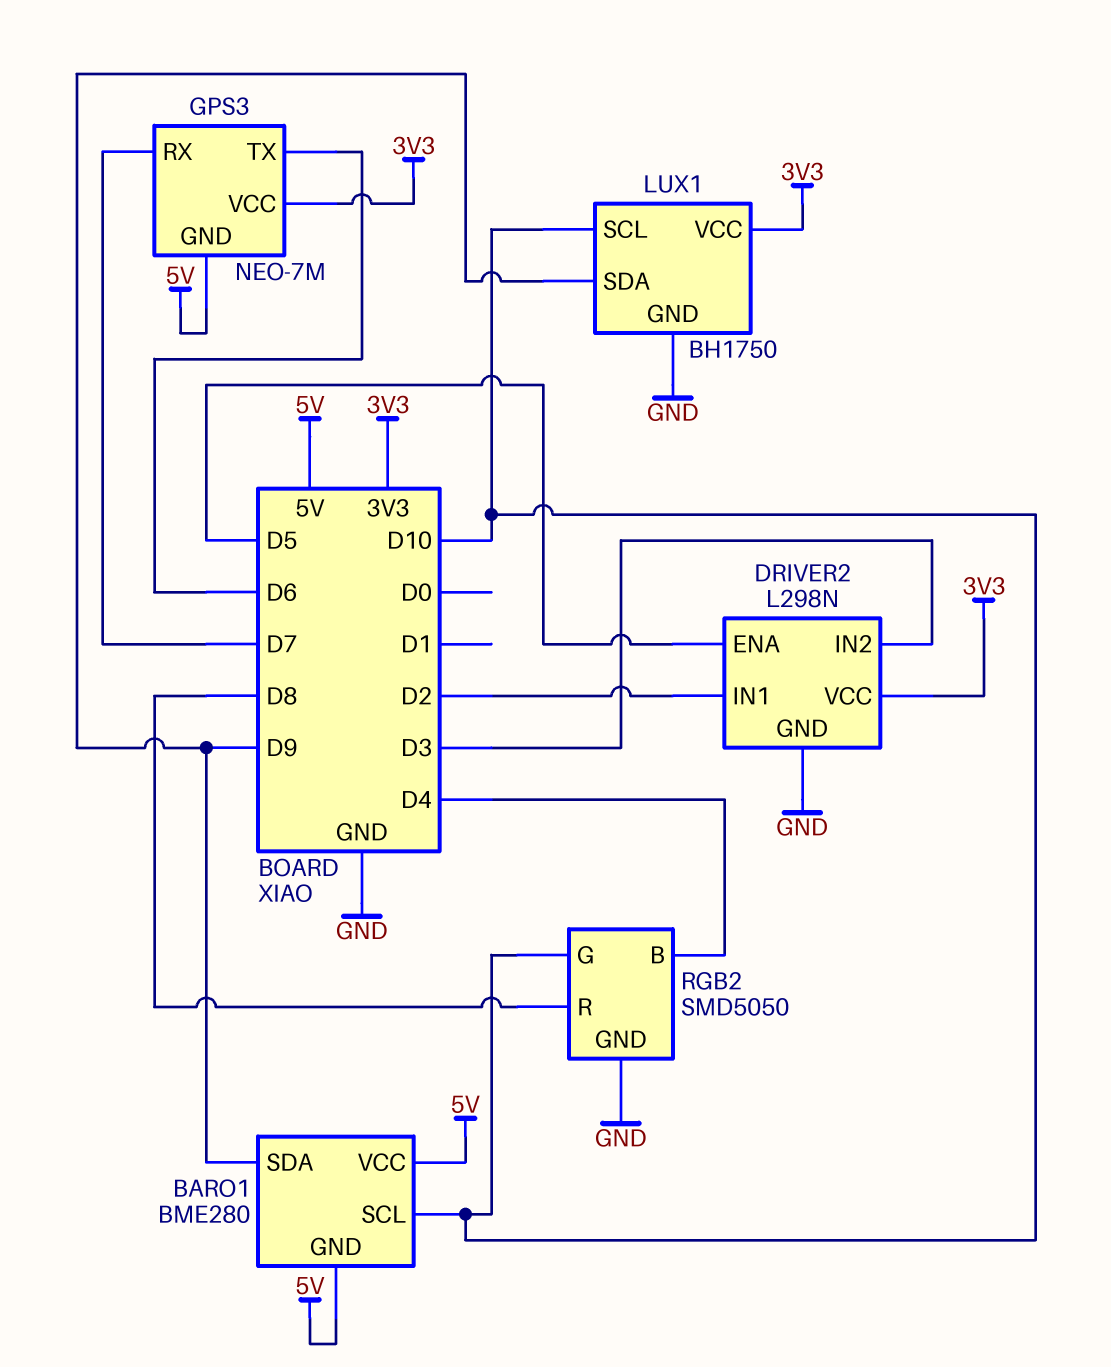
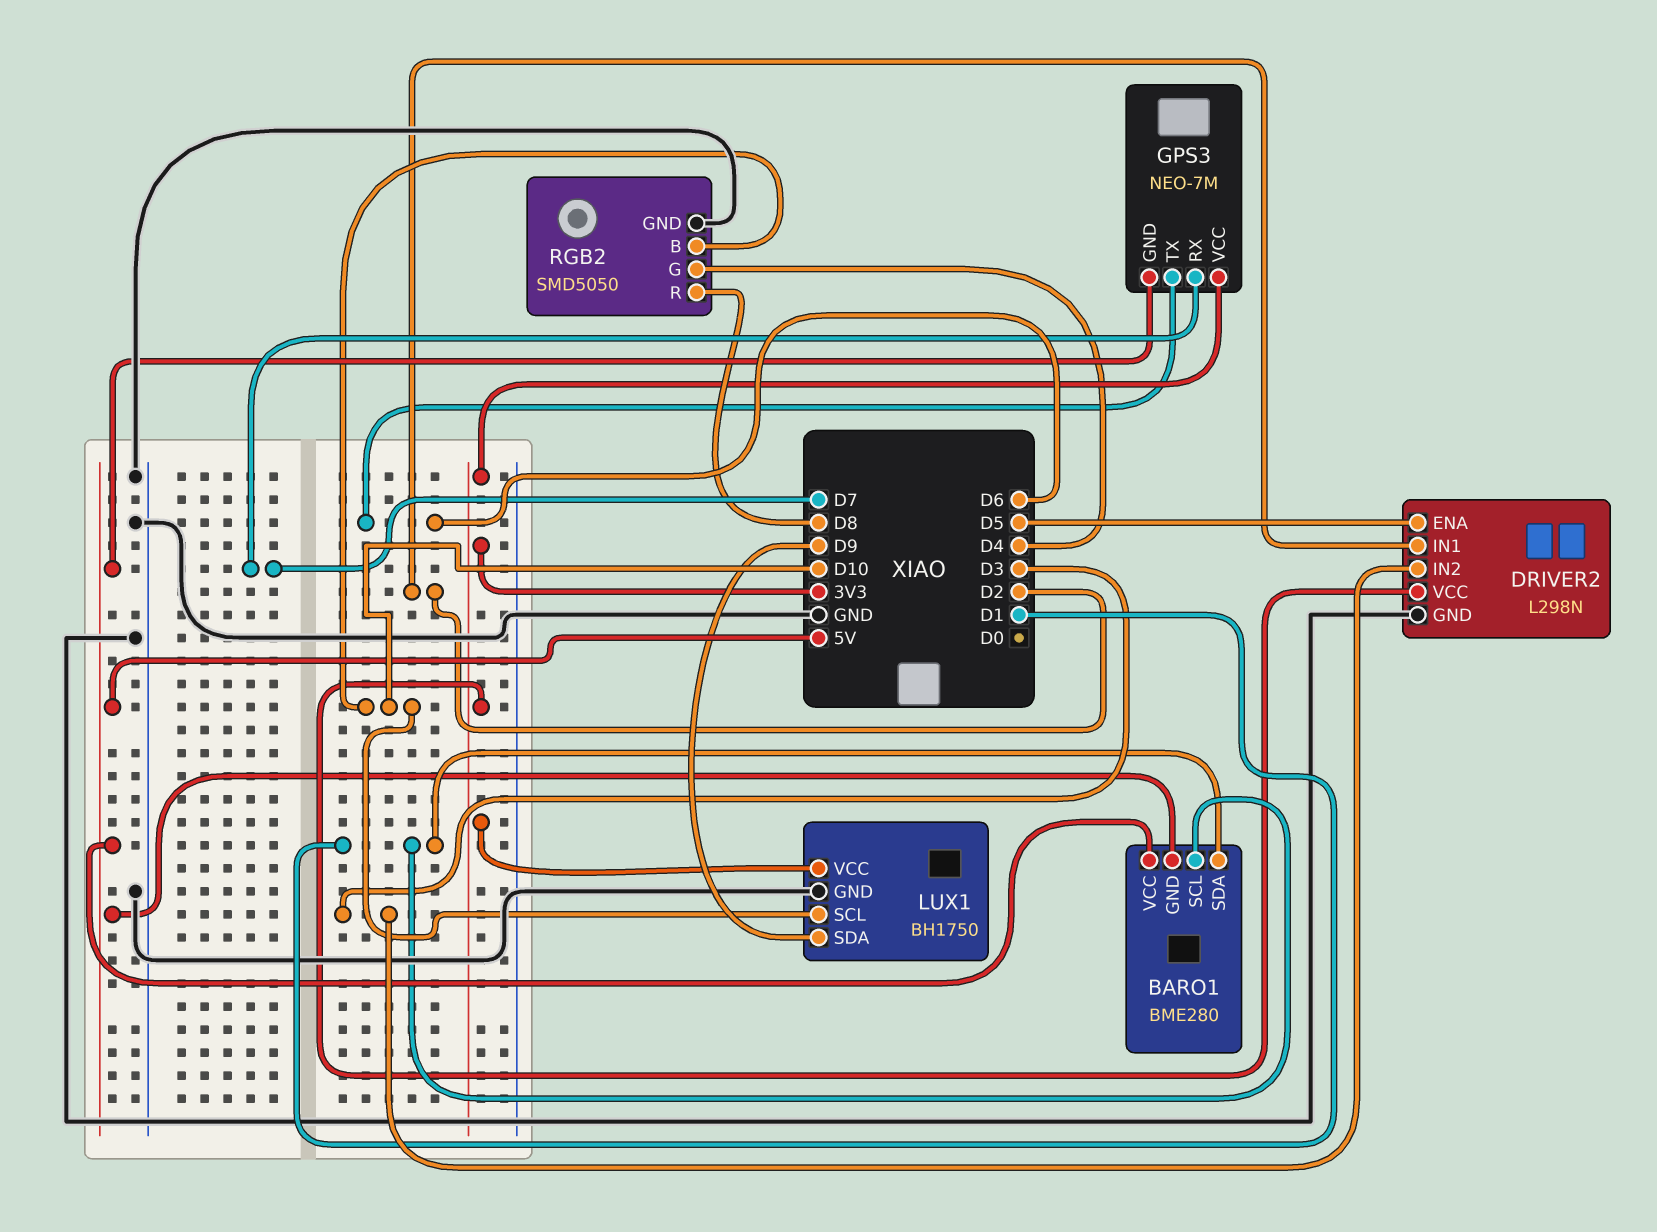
BARO1 pin SCL: D10 -> D1
BARO1 pin SDA: D9 -> D1
RGB2 pin B: D4 -> D10
RGB2 pin G: D10 -> D4

